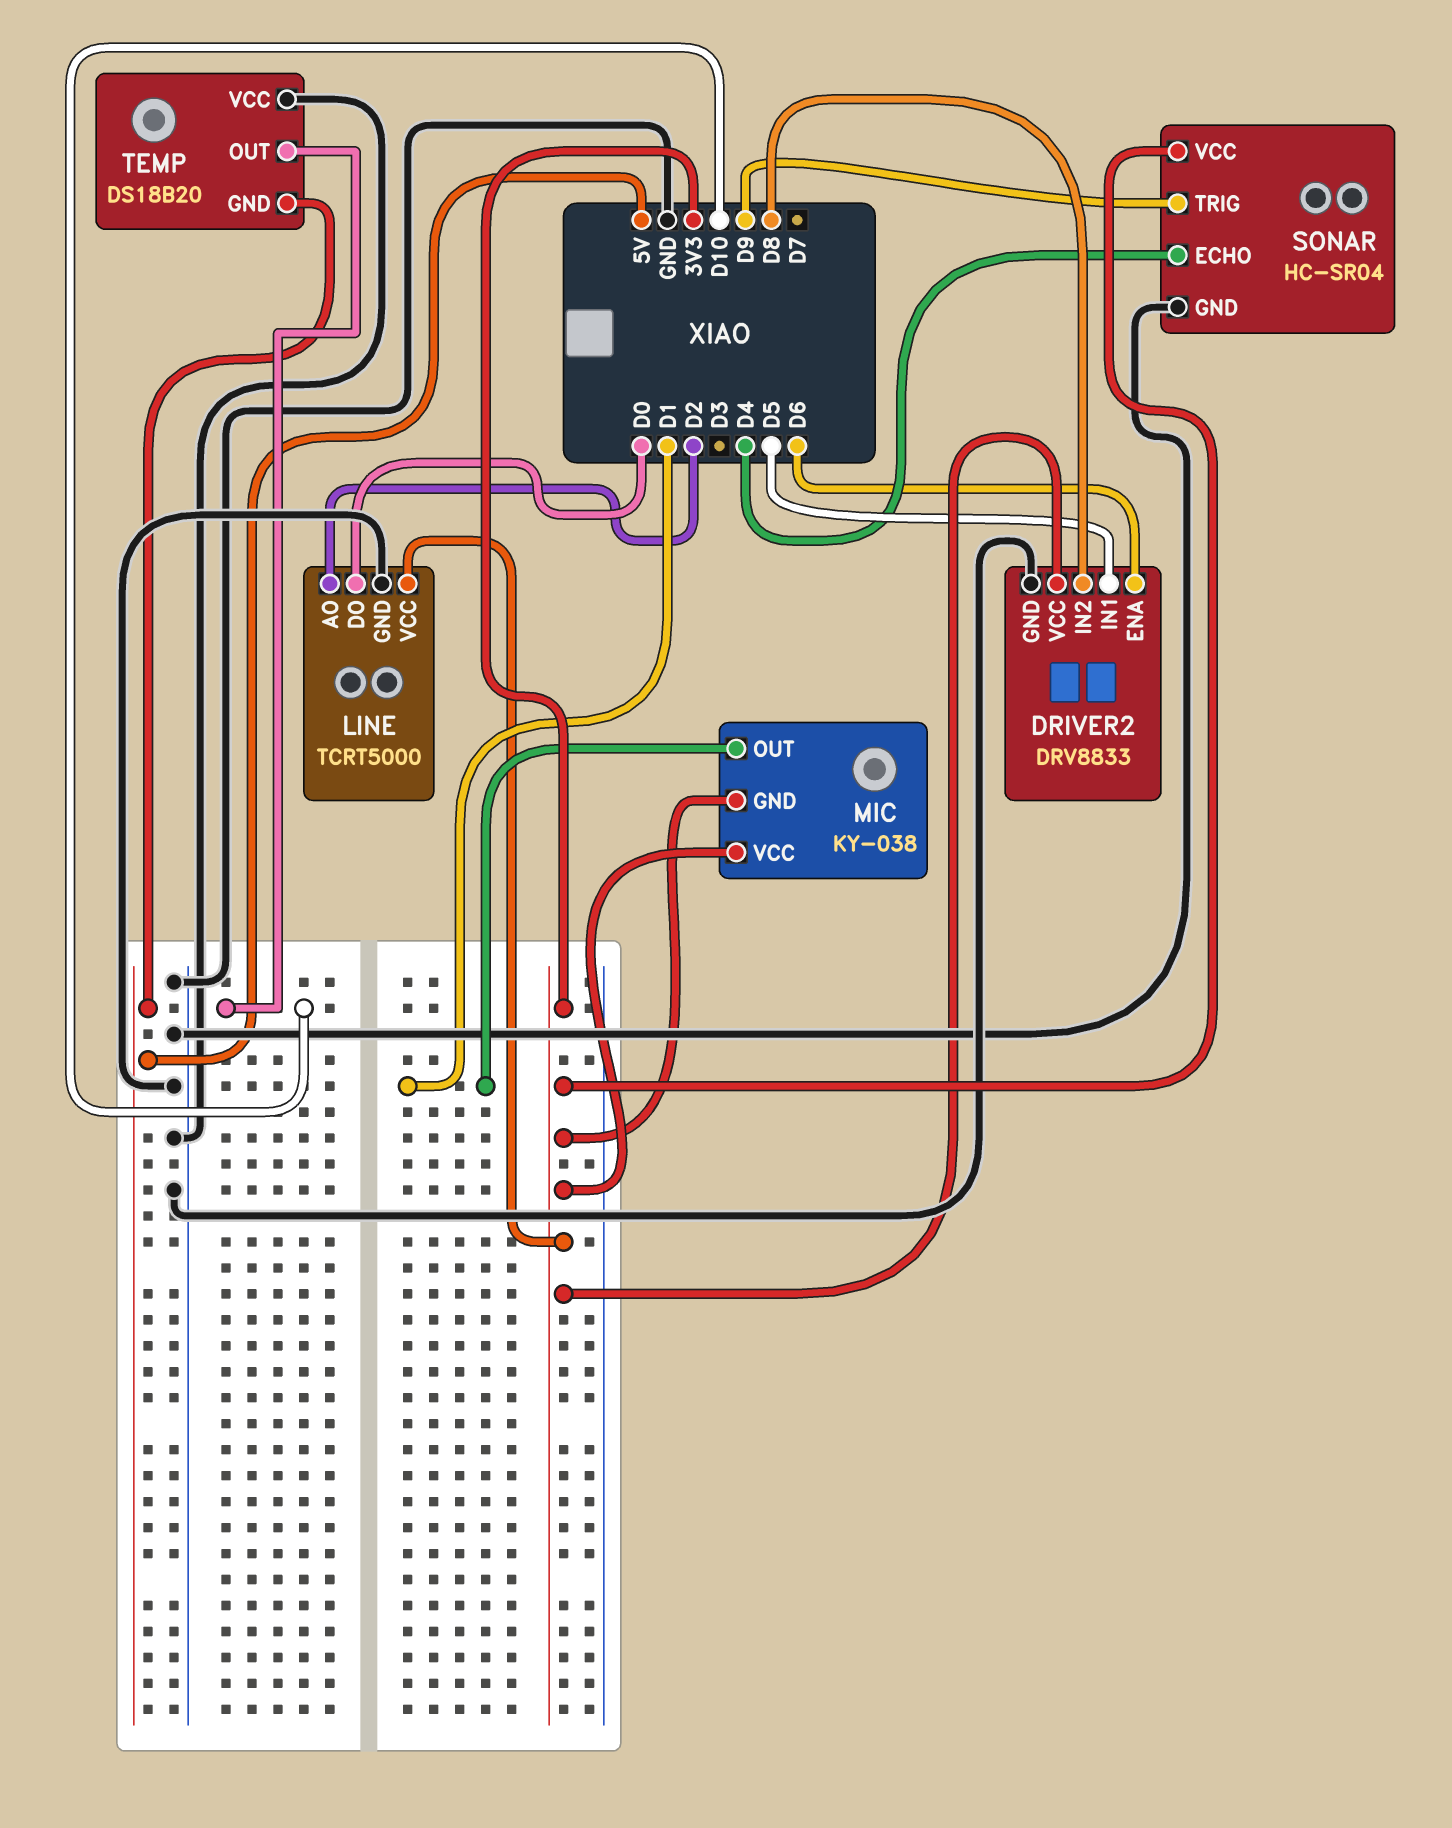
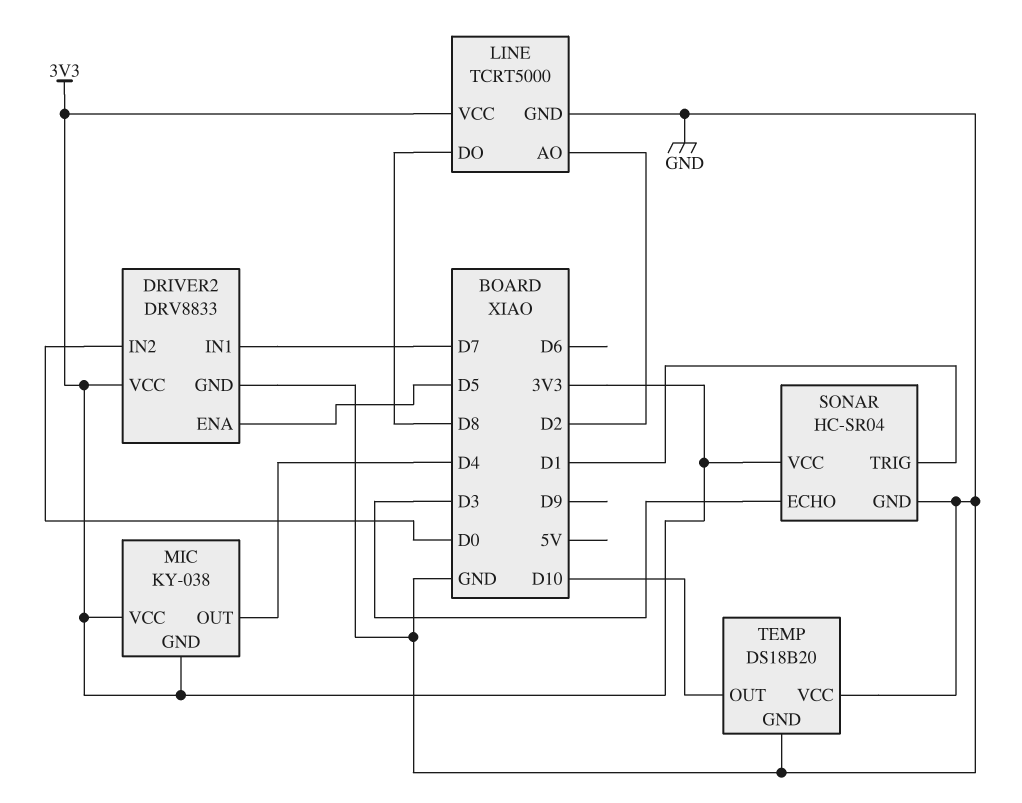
DRIVER2 pin ENA: D6 -> D5
DRIVER2 pin IN1: D5 -> D7
DRIVER2 pin IN2: D8 -> D0
LINE pin DO: D0 -> D8
MIC pin OUT: D1 -> D4
SONAR pin ECHO: D4 -> D3
SONAR pin TRIG: D9 -> D1
TEMP pin GND: 5V -> GND

